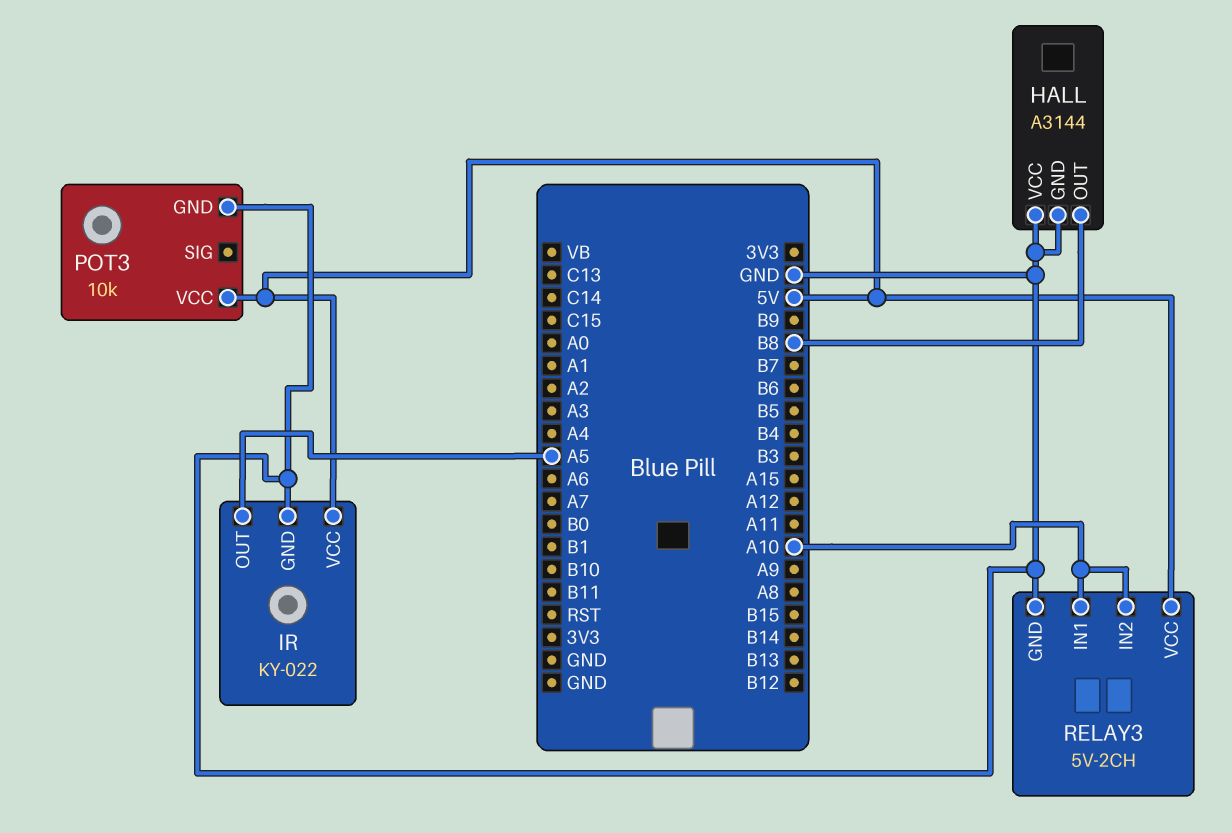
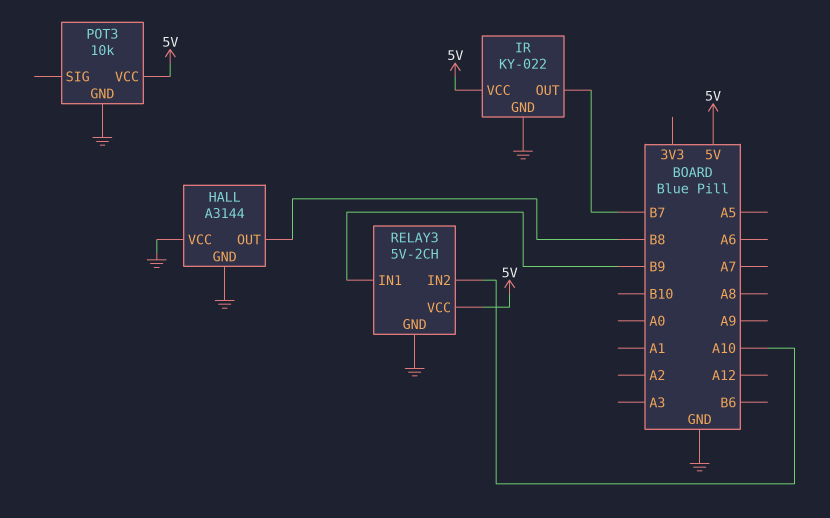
IR pin OUT: A5 -> B7
RELAY3 pin IN1: A10 -> B9

